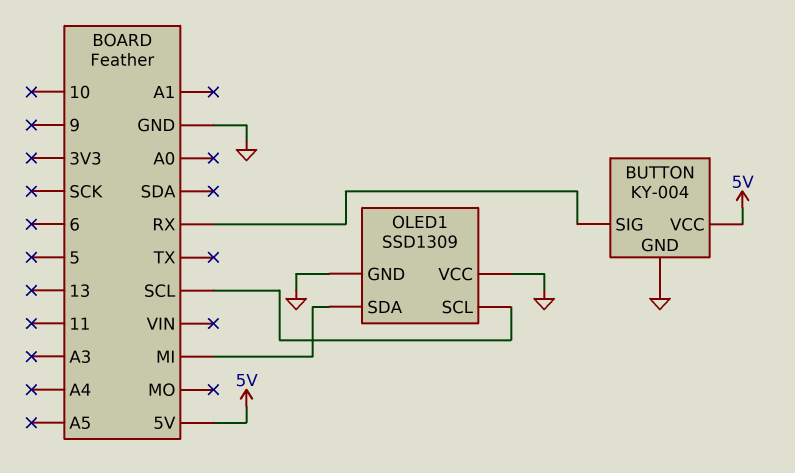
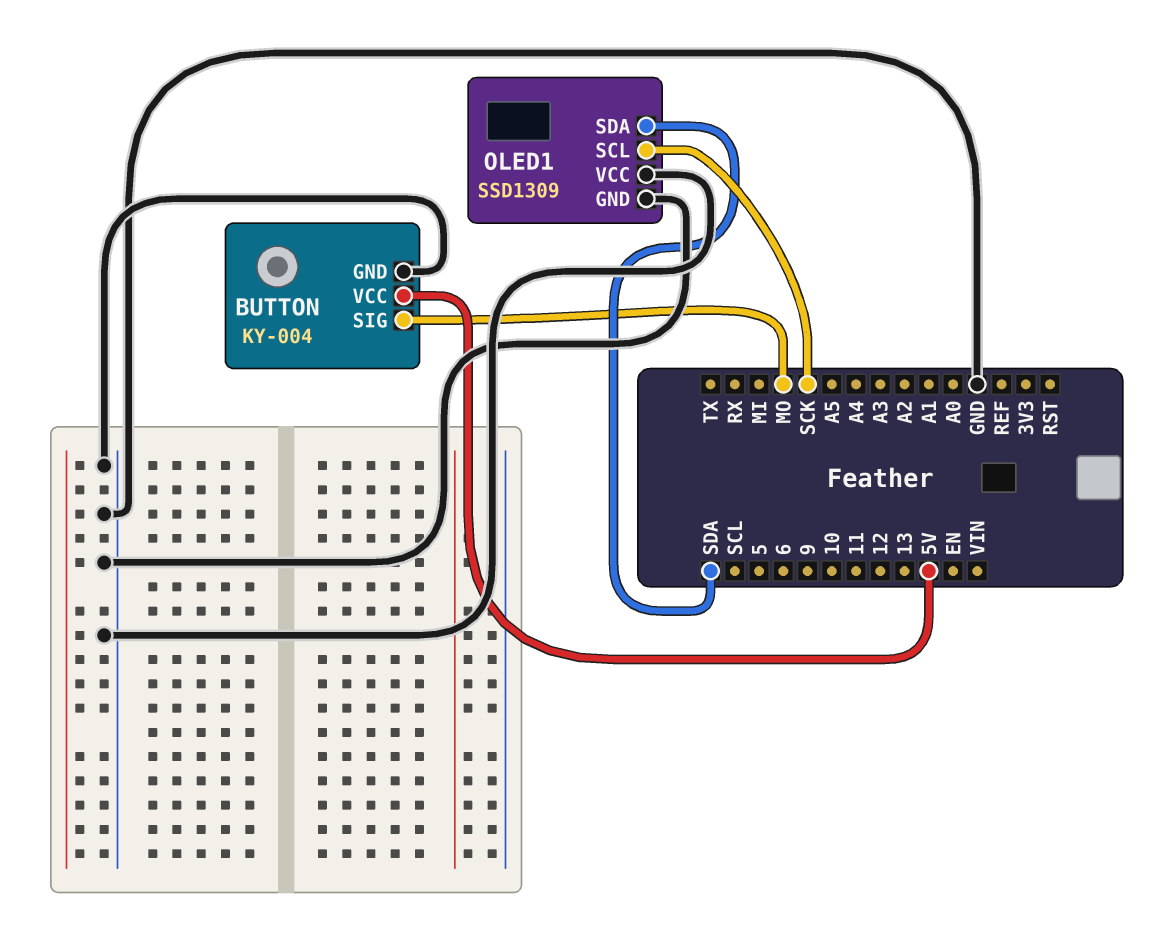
BUTTON pin SIG: RX -> MO
OLED1 pin SCL: SCL -> SCK
OLED1 pin SDA: MI -> SDA

